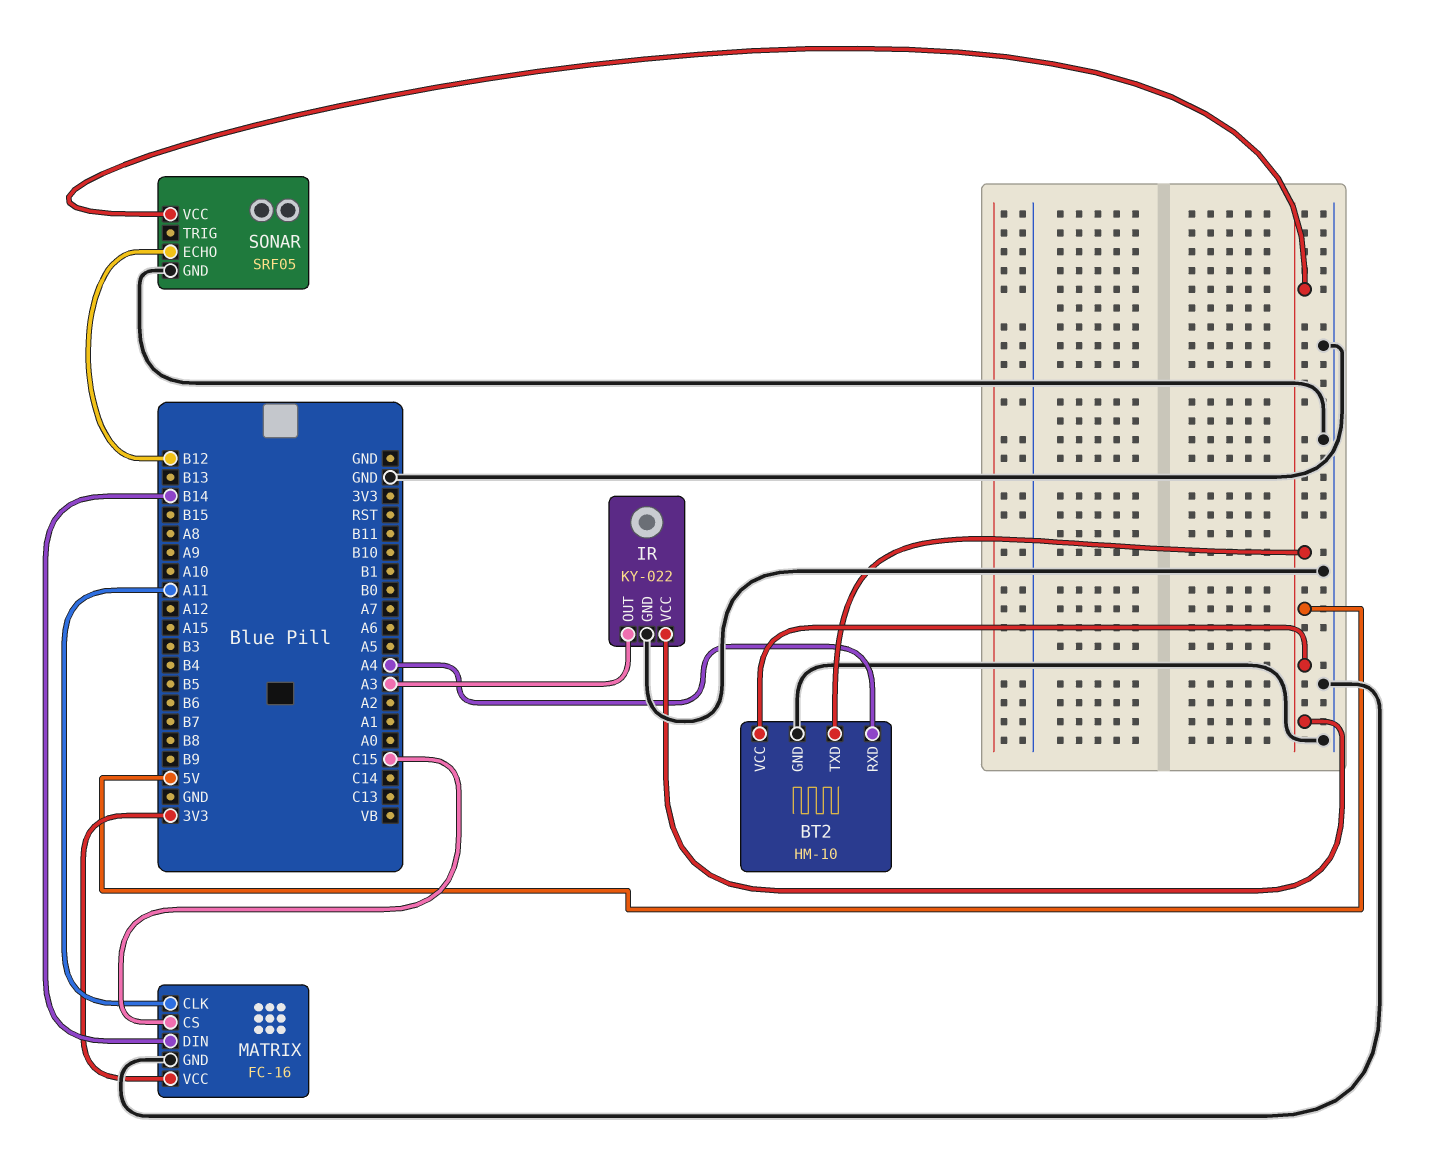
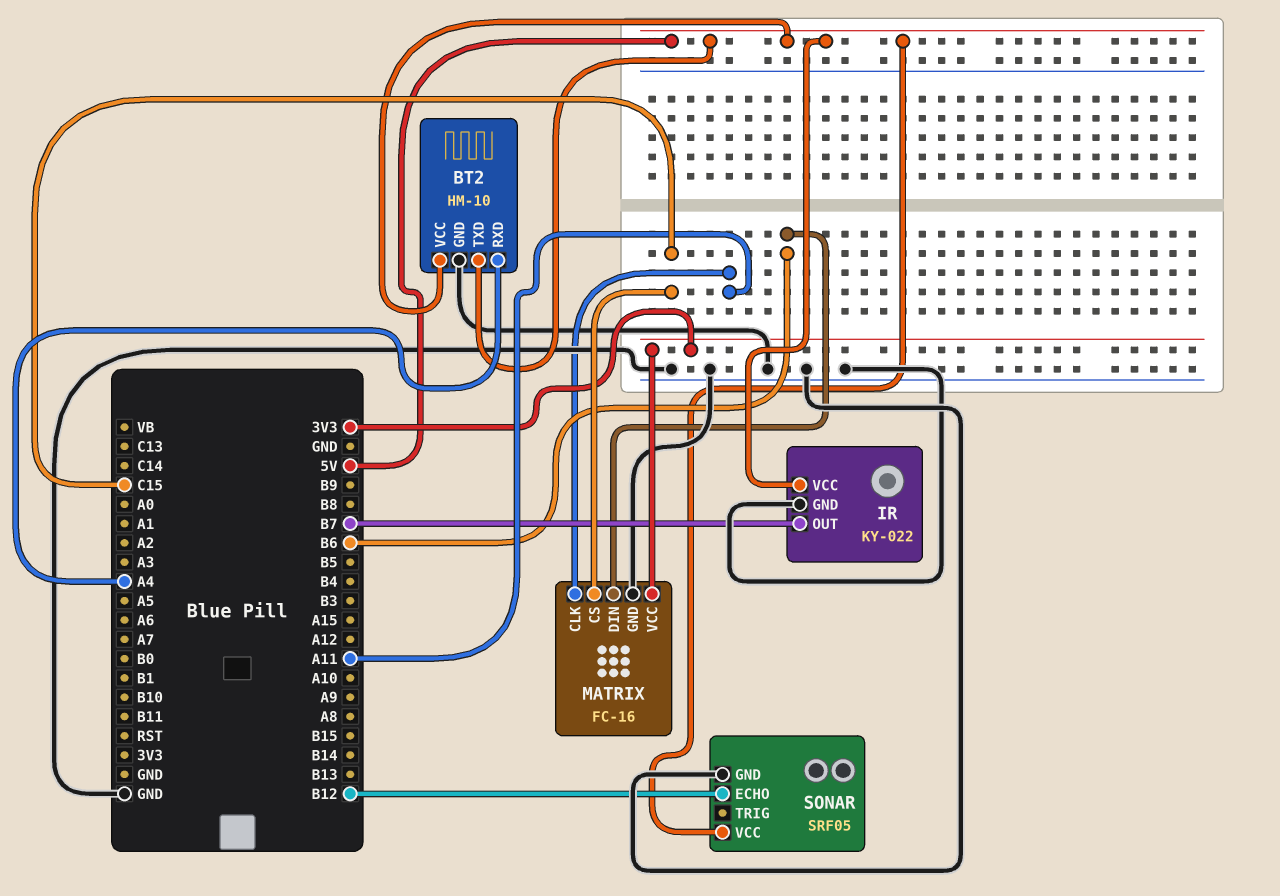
IR pin OUT: A3 -> B7
MATRIX pin DIN: B14 -> B6

